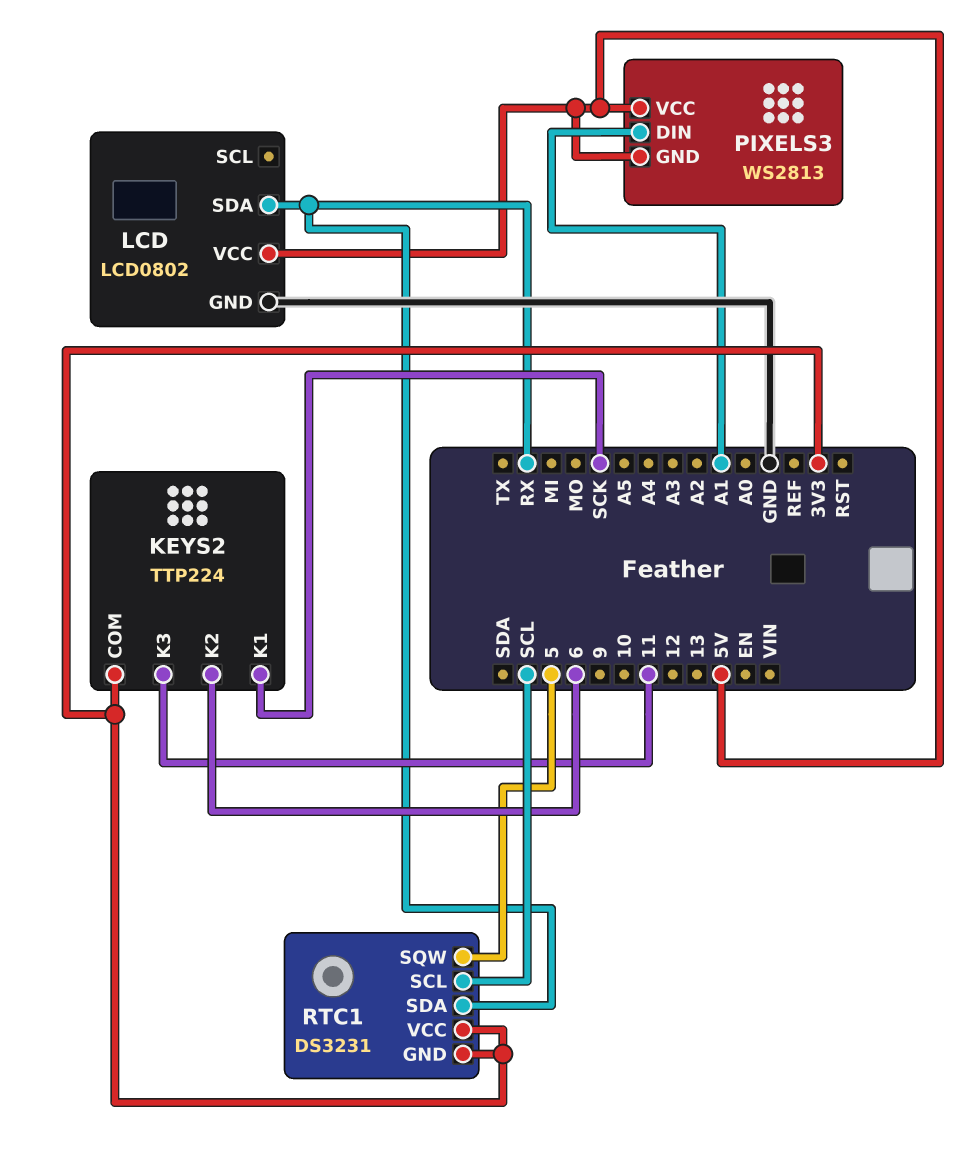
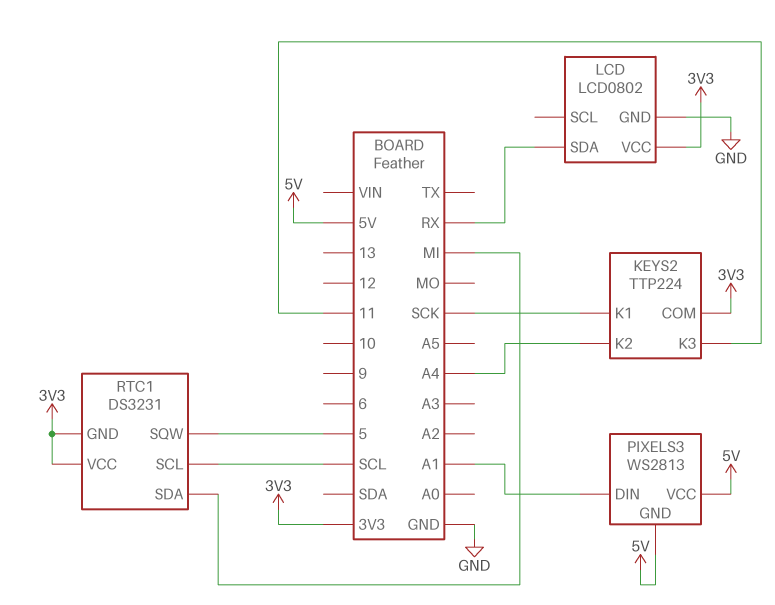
KEYS2 pin K2: 6 -> A4
LCD pin VCC: 5V -> 3V3
RTC1 pin SDA: RX -> MI

